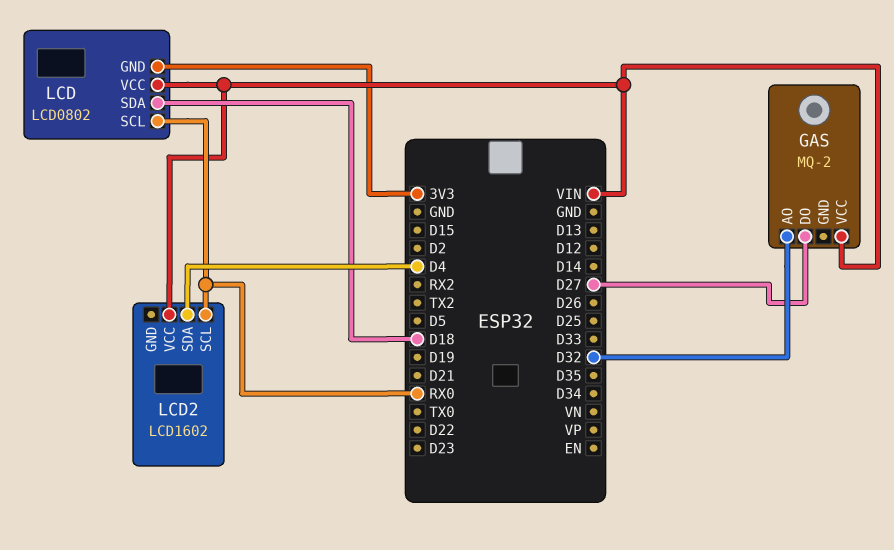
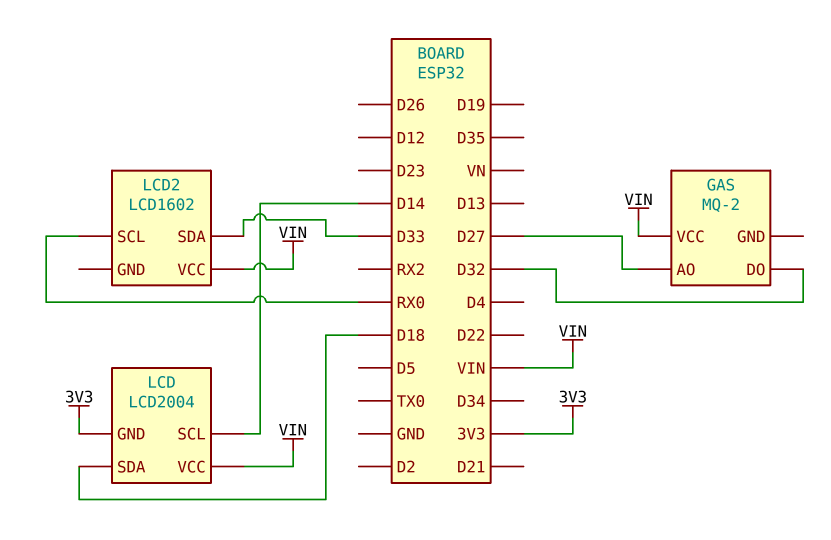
GAS pin AO: D32 -> D27
GAS pin DO: D27 -> D32
LCD: LCD0802 -> LCD2004
LCD pin SCL: RX0 -> D14
LCD2 pin SDA: D4 -> D33

